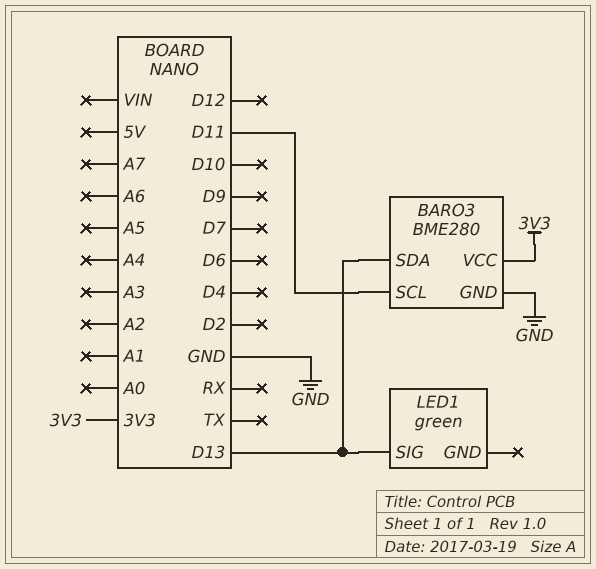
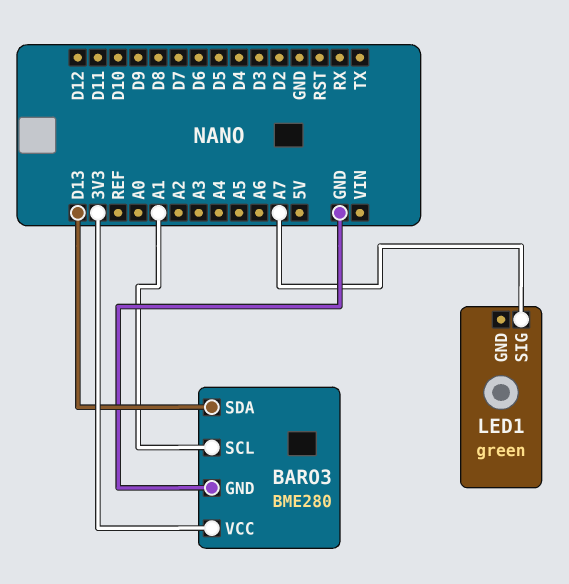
BARO3 pin SCL: D11 -> A1
LED1 pin SIG: D13 -> A7

